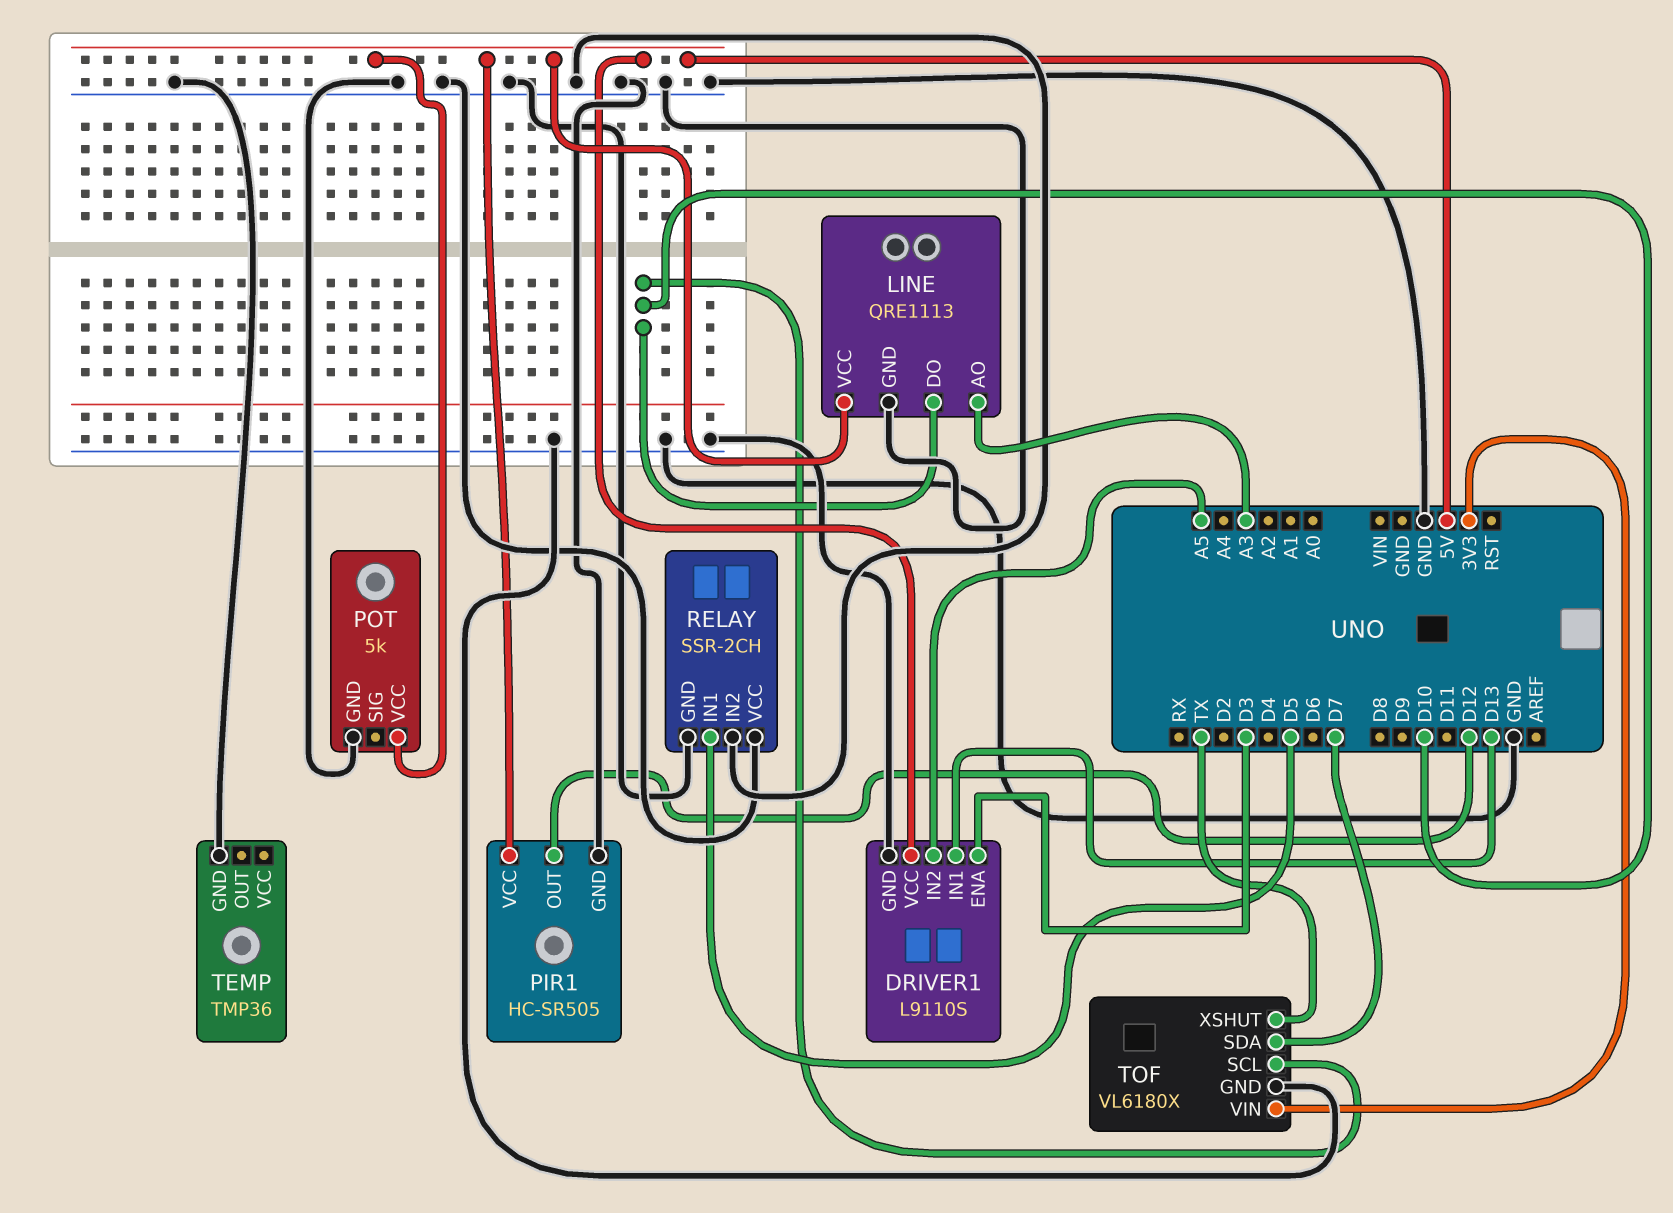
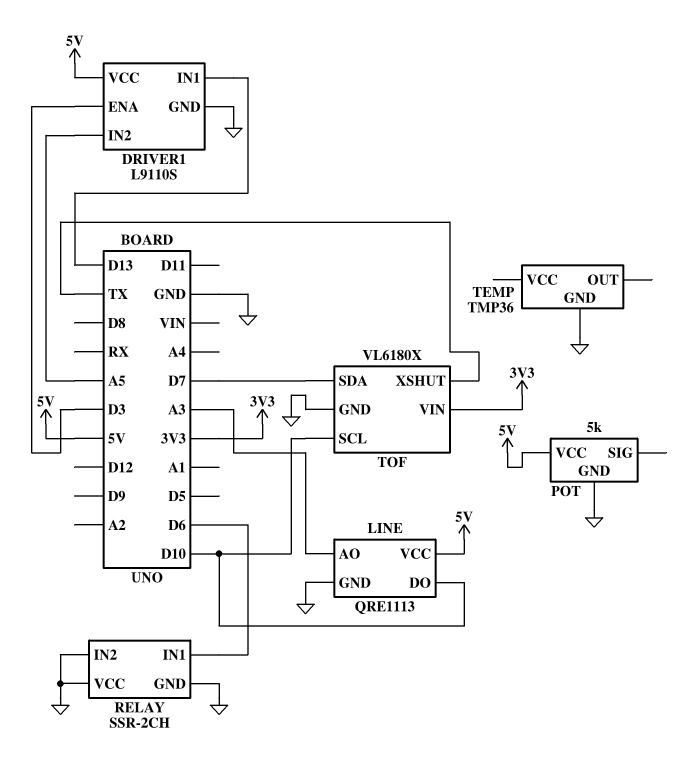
PIR1: HC-SR505 -> none
PIR1 pin GND: GND -> none
PIR1 pin OUT: D12 -> none
PIR1 pin VCC: 5V -> none
RELAY pin IN1: D5 -> D6

